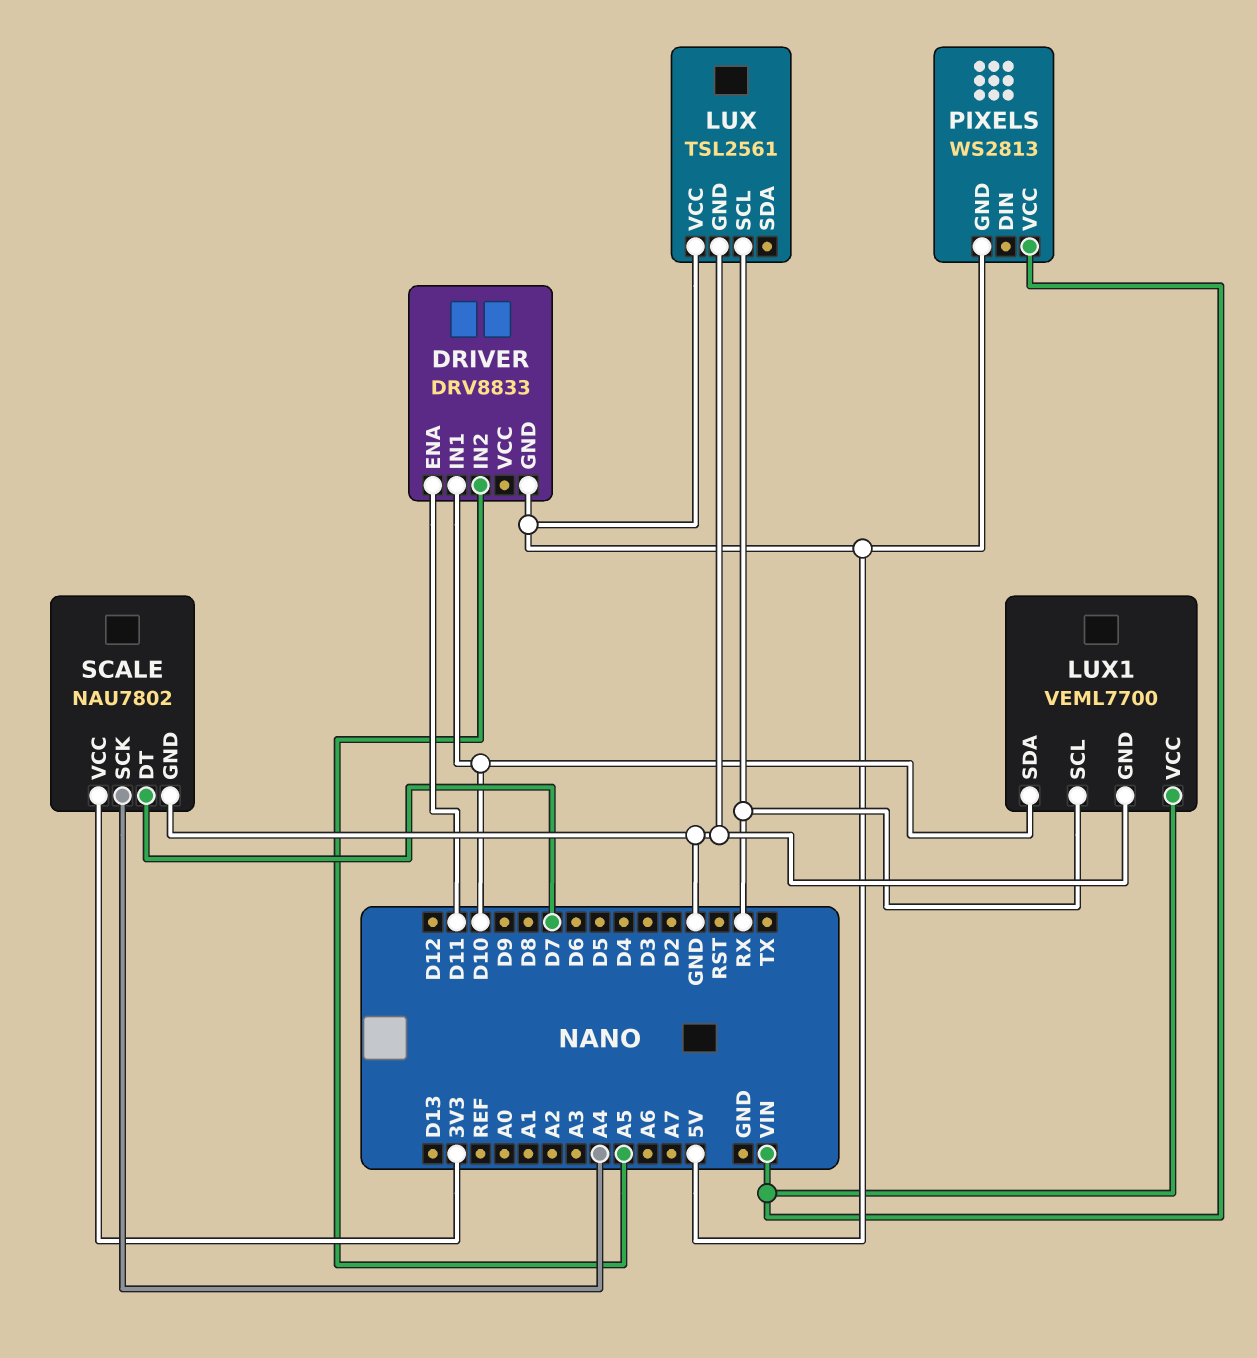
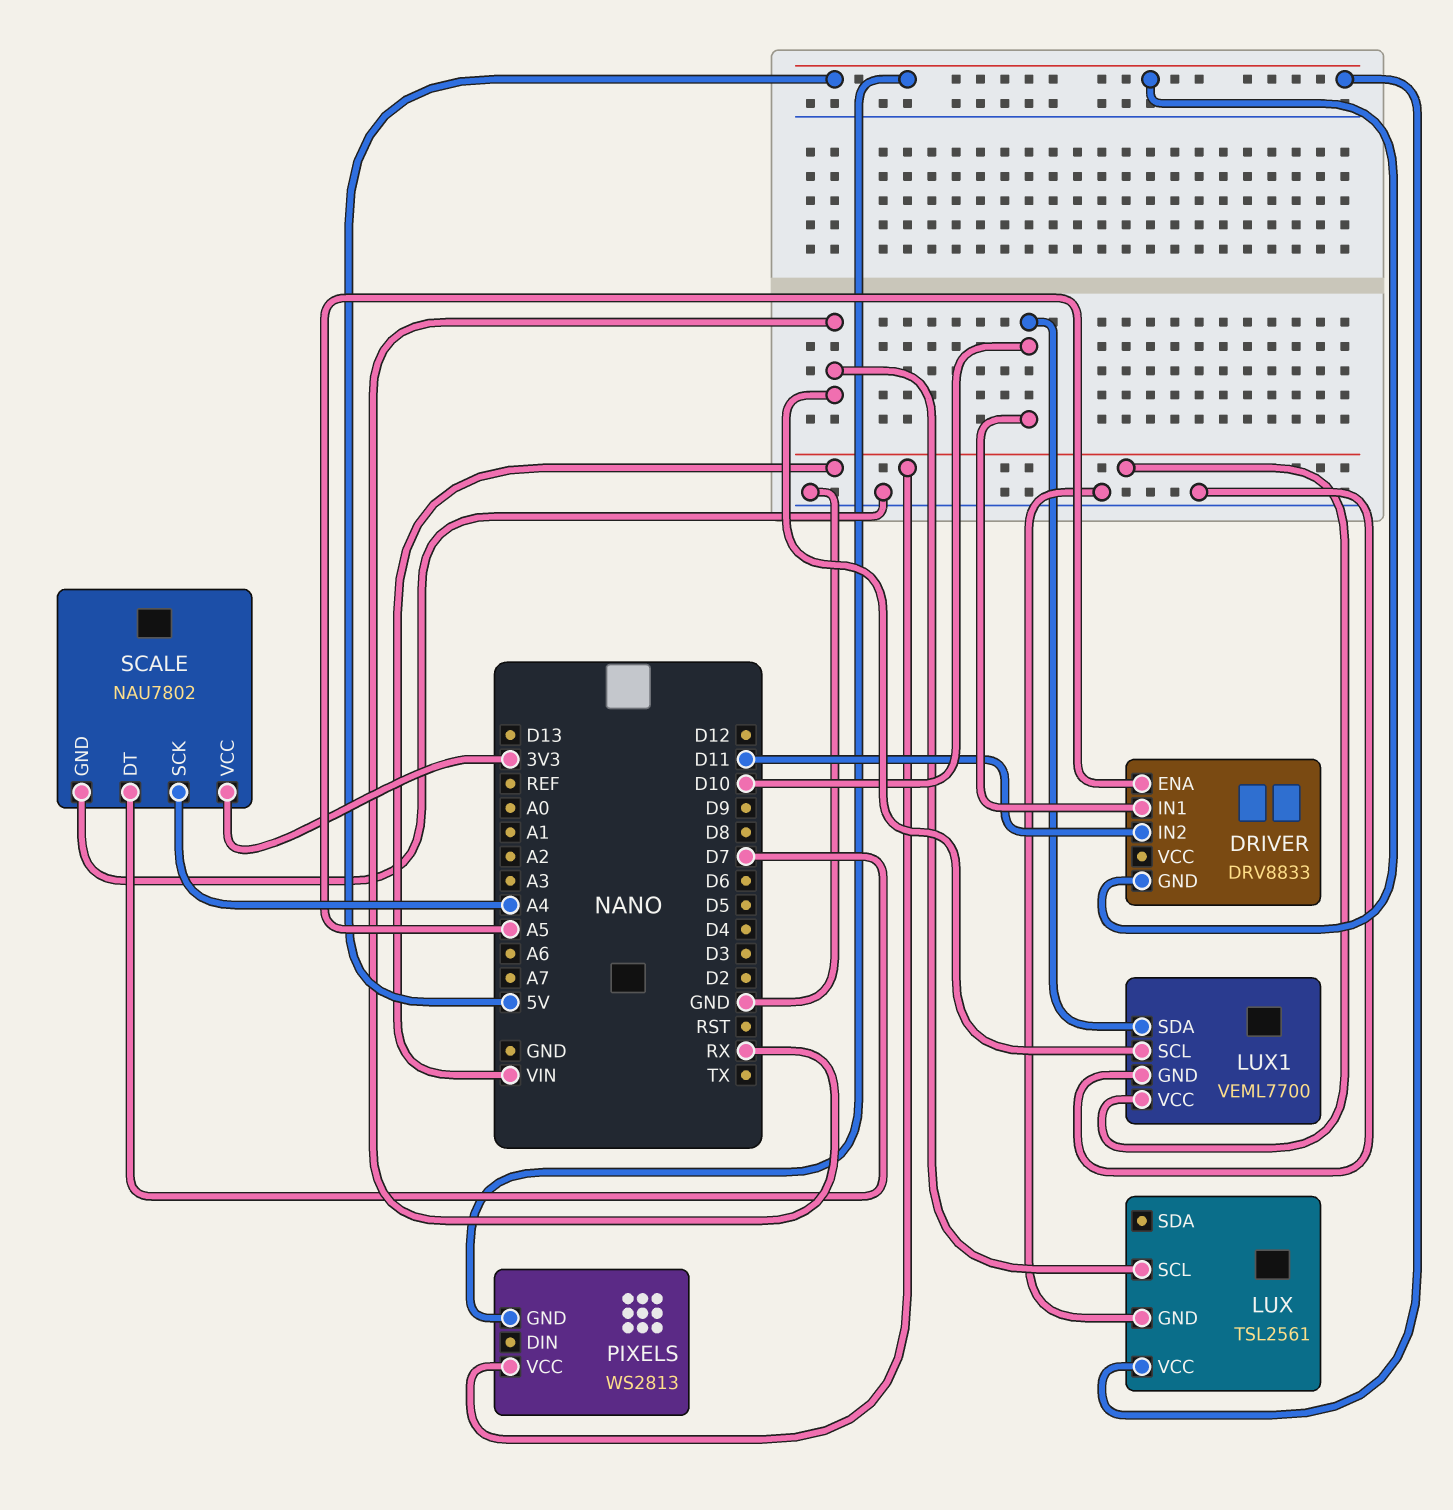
DRIVER pin ENA: D11 -> A5
DRIVER pin IN2: A5 -> D11

